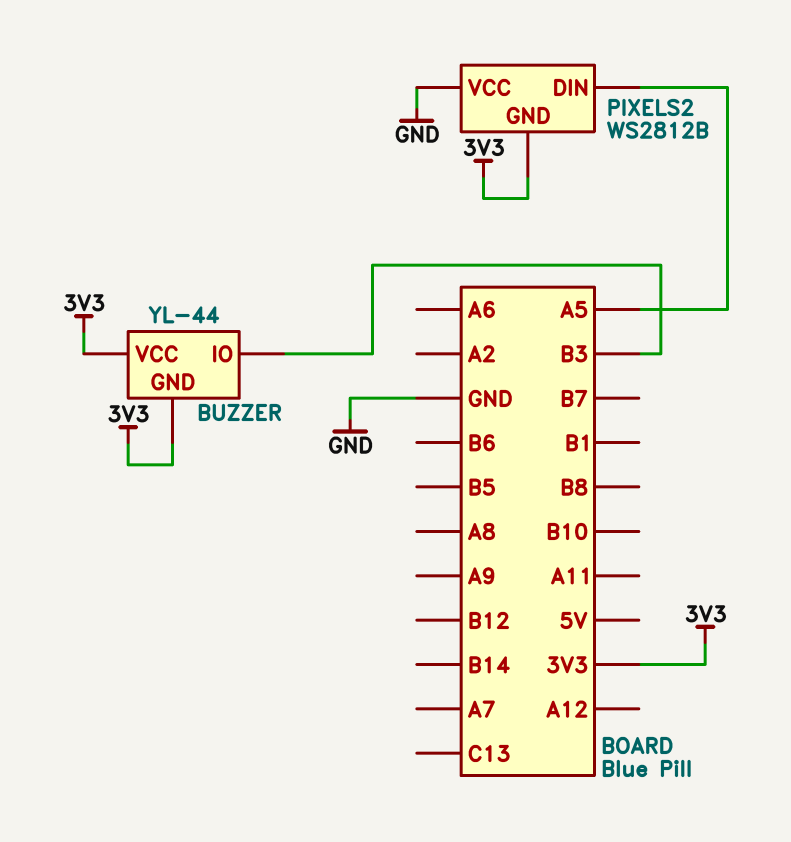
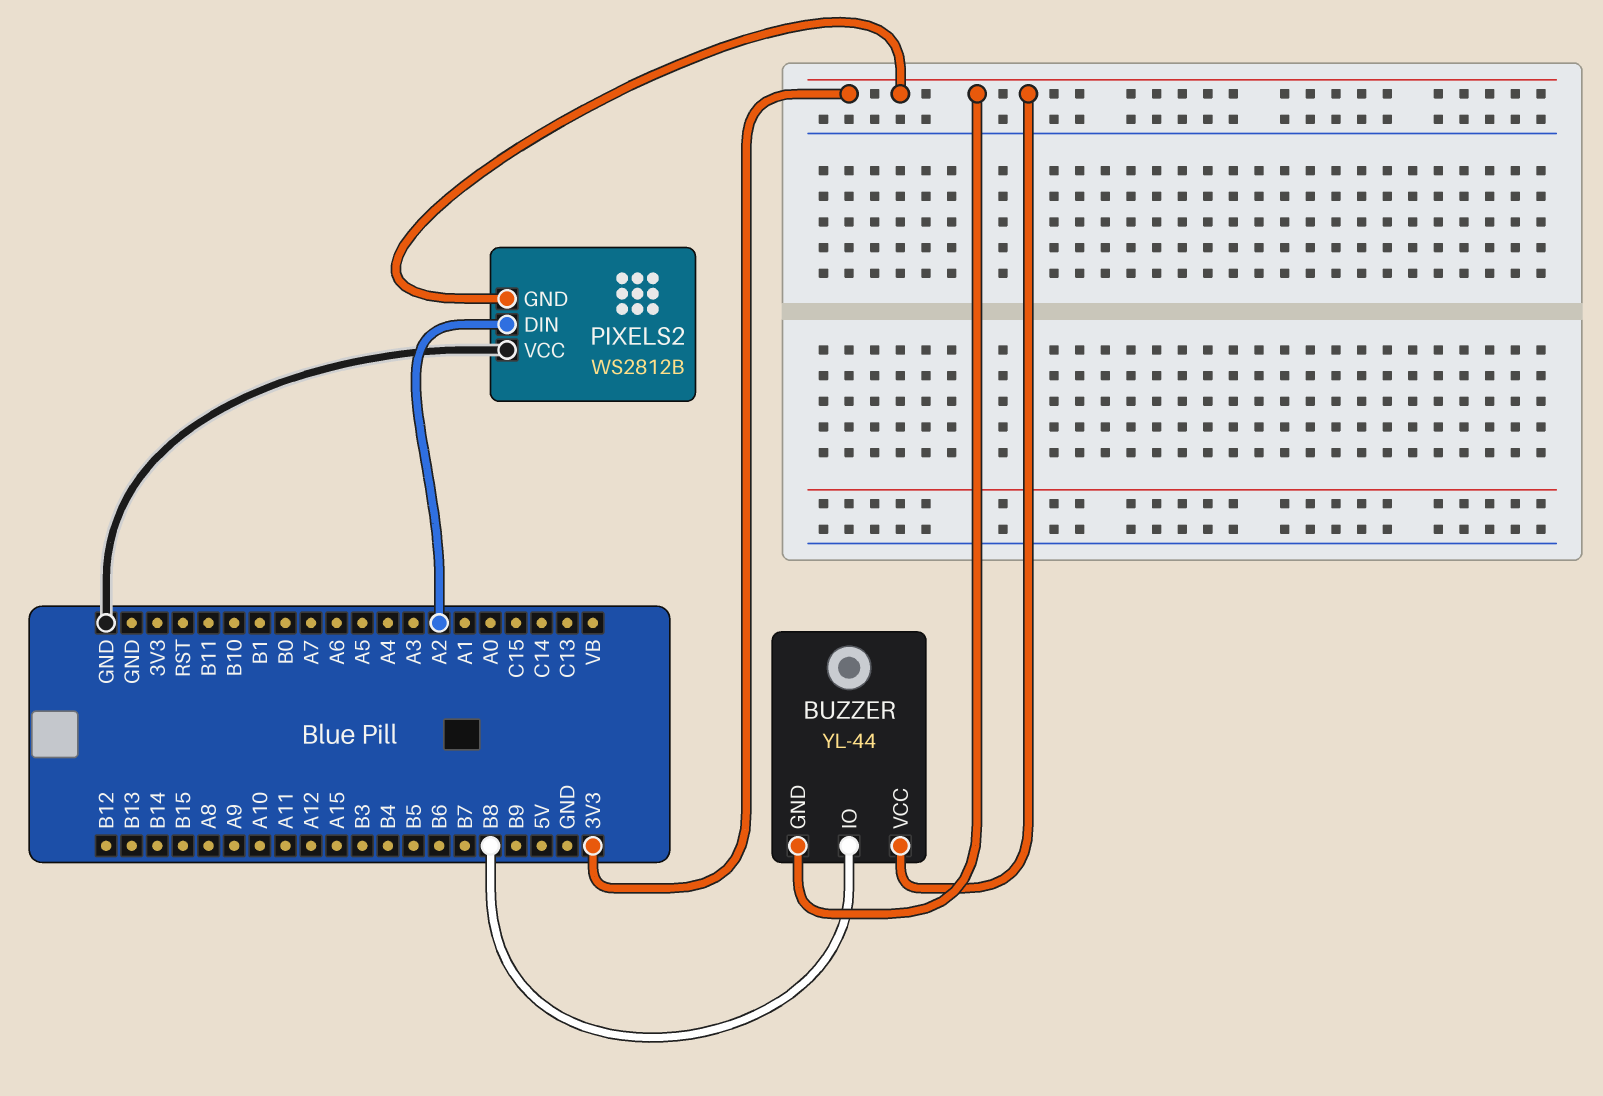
BUZZER pin IO: B3 -> B8
PIXELS2 pin DIN: A5 -> A2

